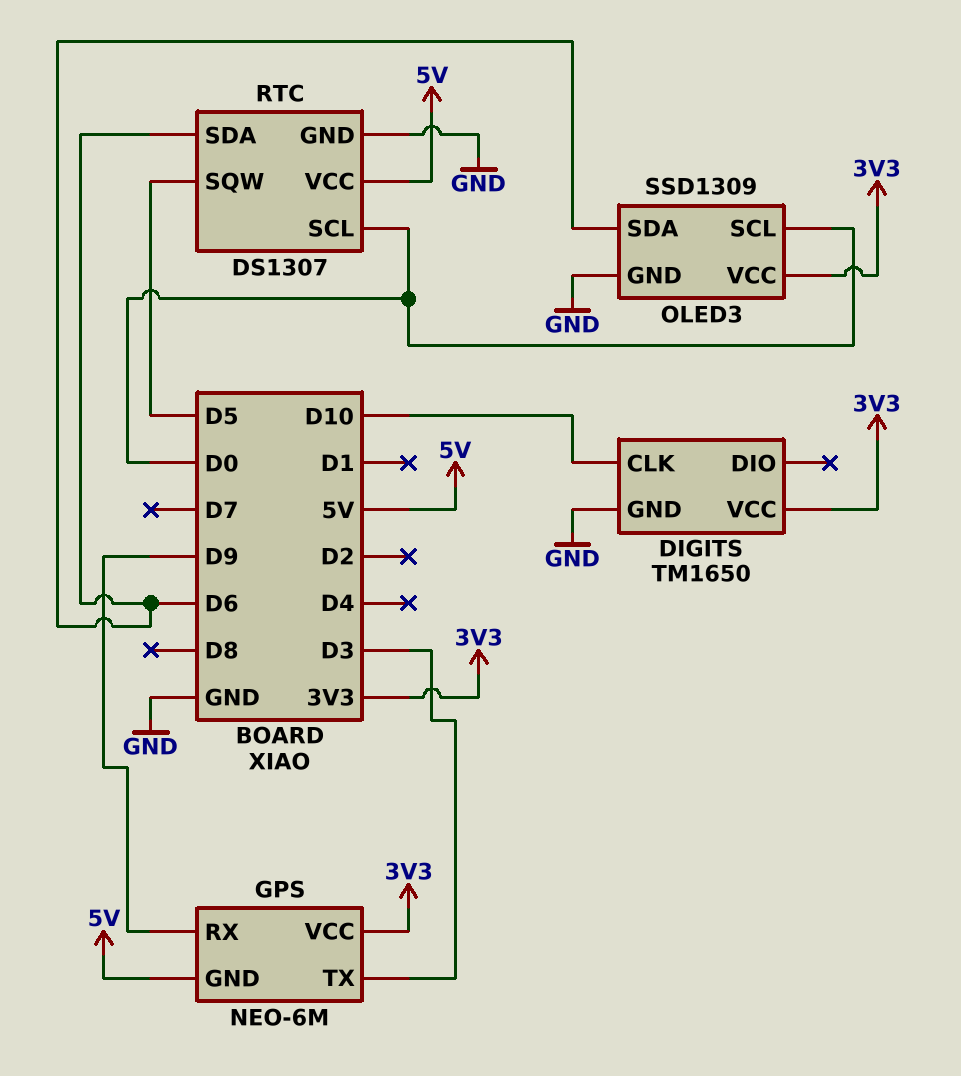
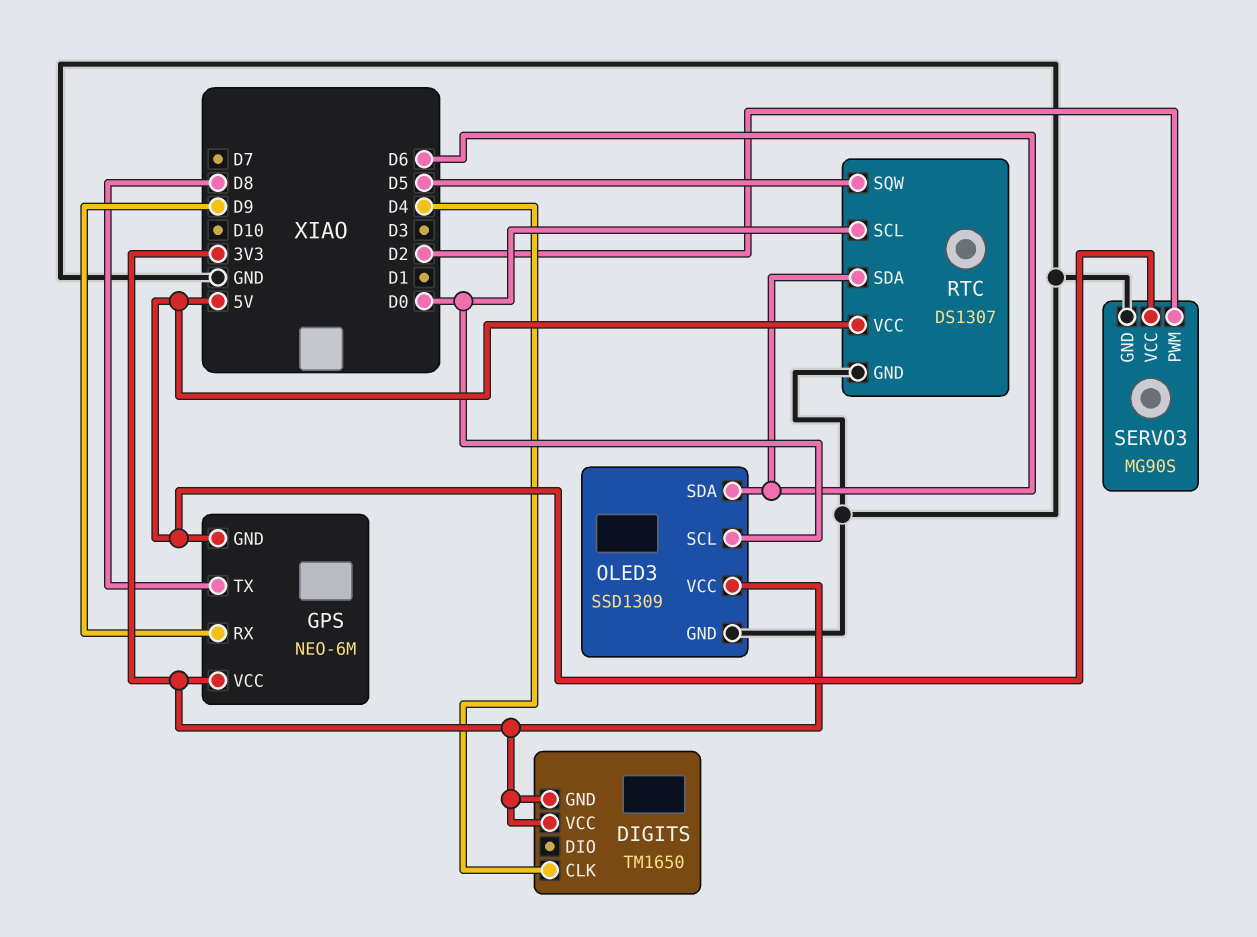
DIGITS pin CLK: D10 -> D4
DIGITS pin GND: GND -> 3V3
GPS pin TX: D3 -> D8
SERVO3: none -> MG90S
SERVO3 pin GND: none -> GND
SERVO3 pin PWM: none -> D2
SERVO3 pin VCC: none -> 5V

